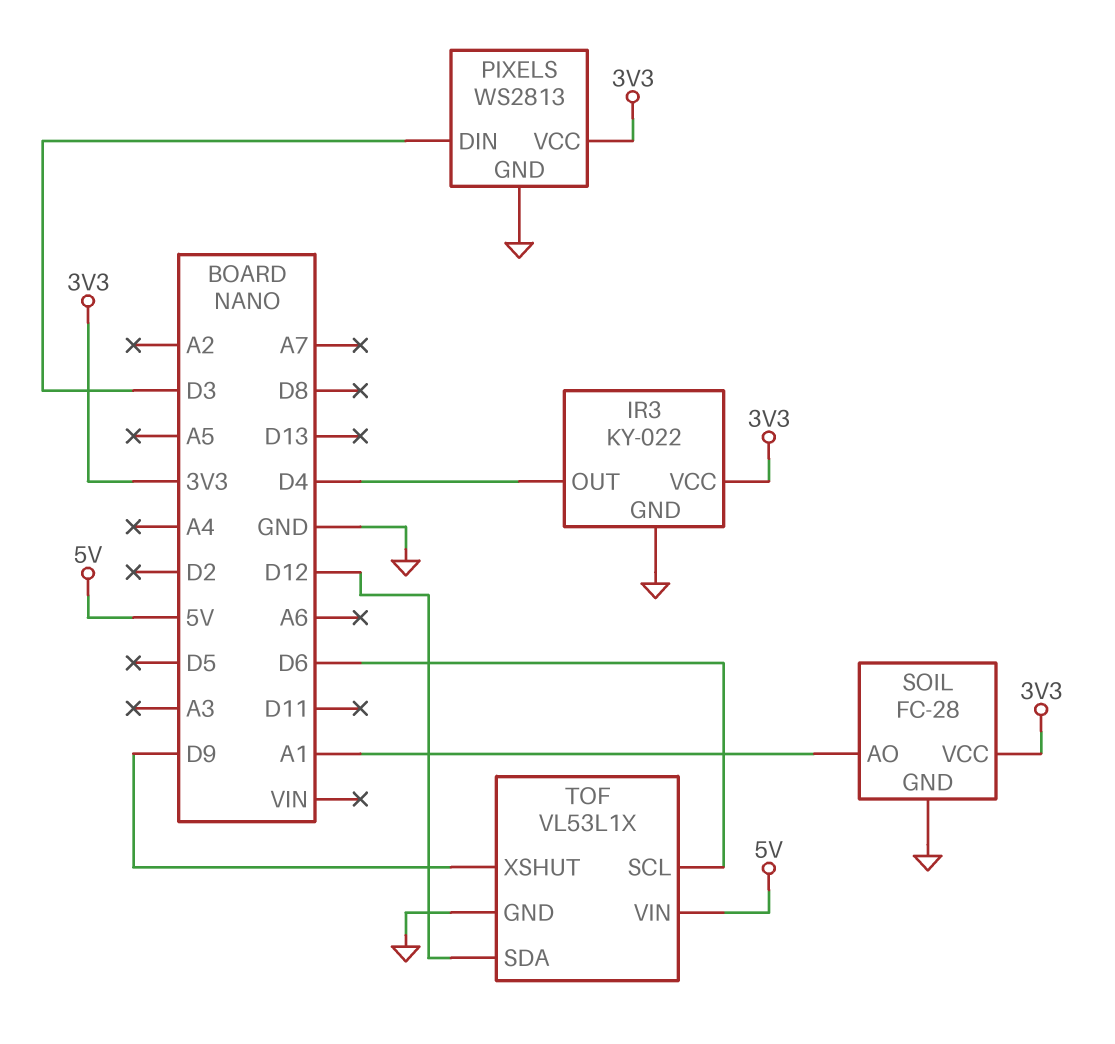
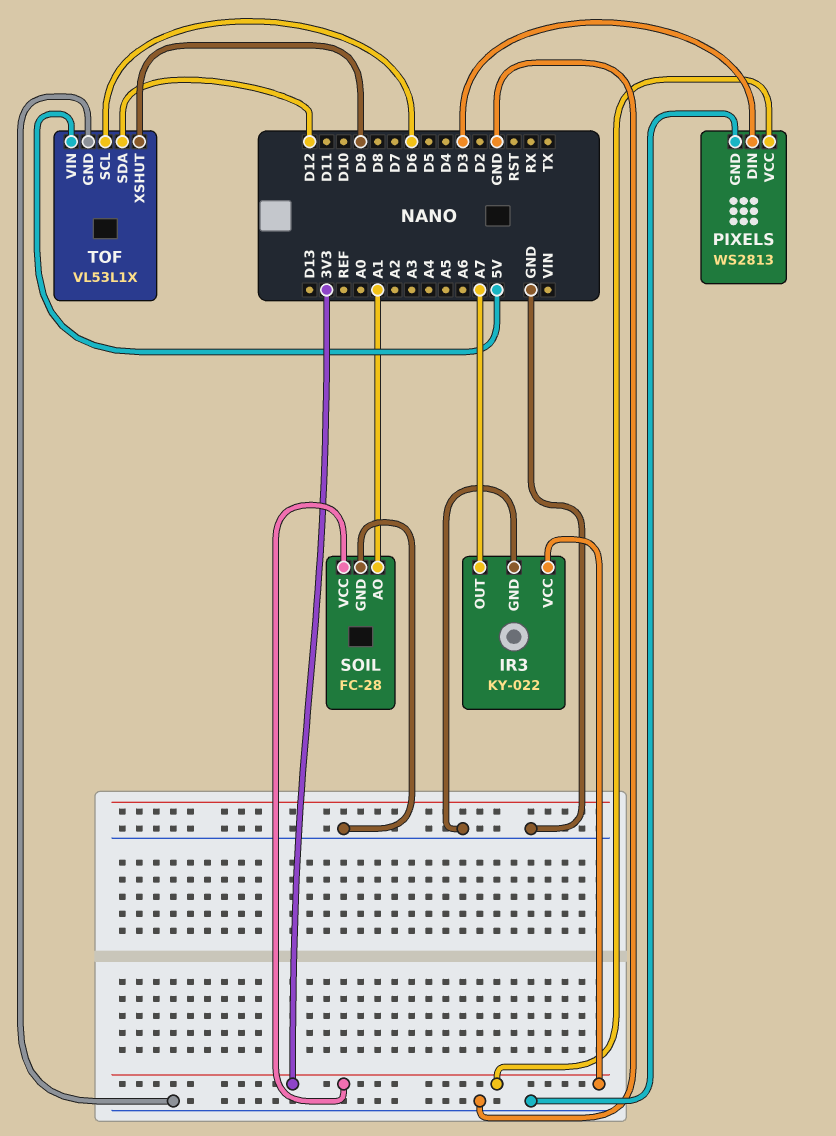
IR3 pin OUT: D4 -> A7

